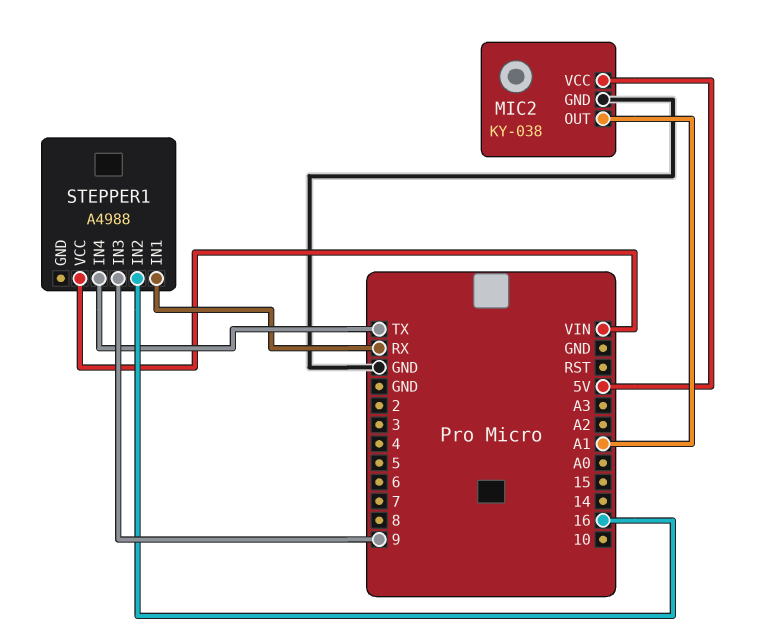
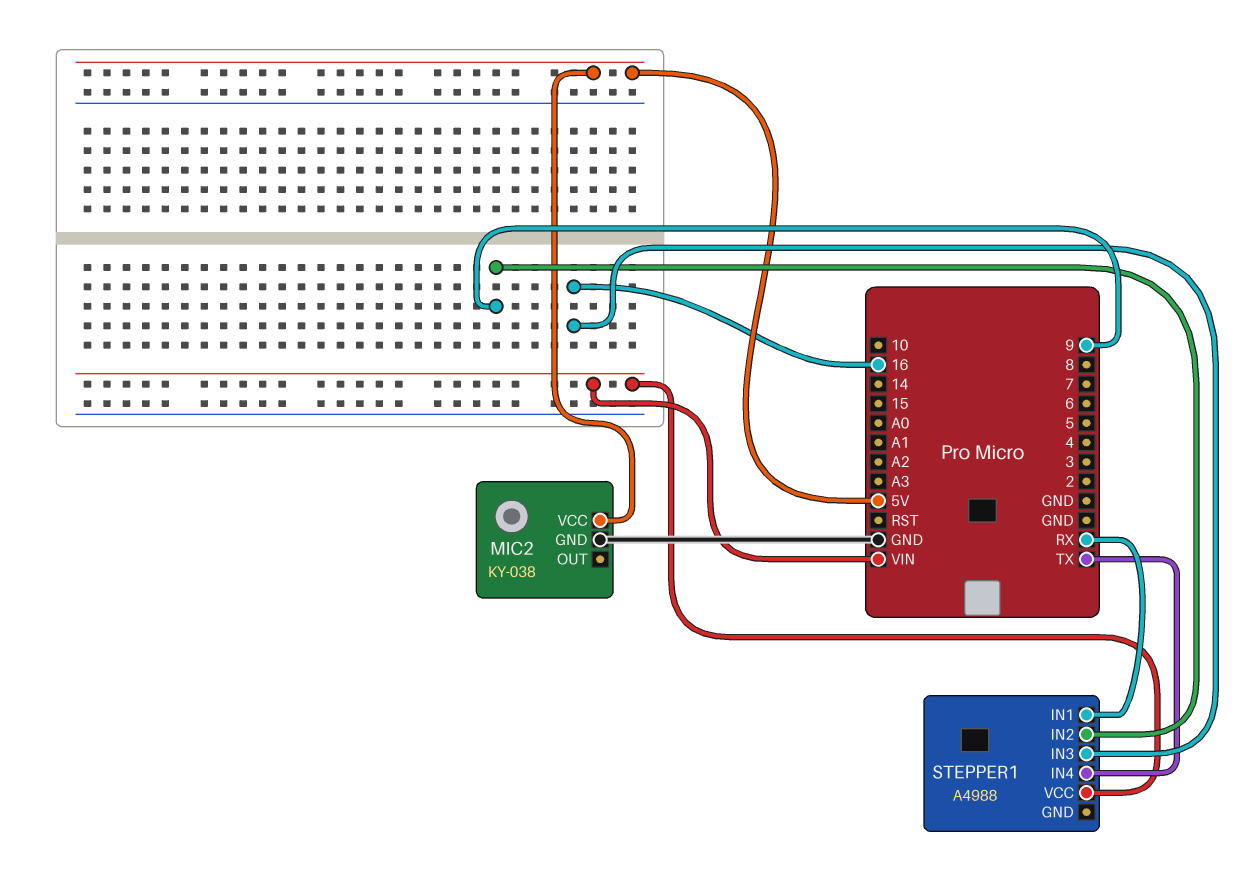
MIC2 pin OUT: A1 -> none
STEPPER1 pin IN2: 16 -> 9
STEPPER1 pin IN3: 9 -> 16

